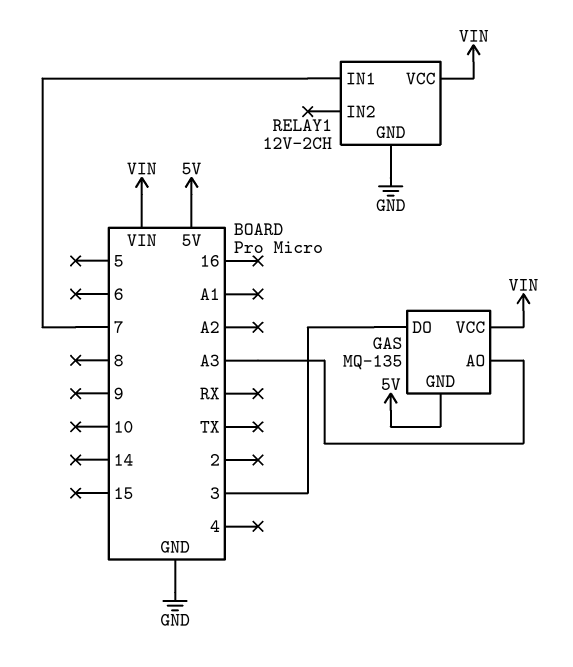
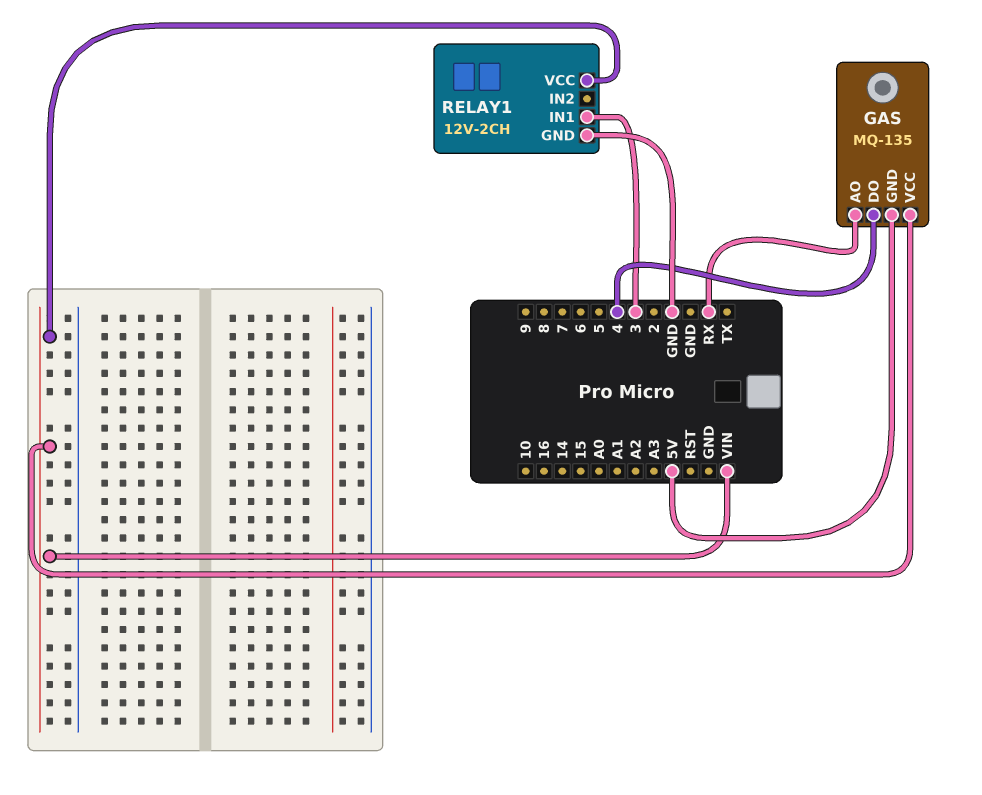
GAS pin AO: A3 -> RX
GAS pin DO: 3 -> 4
RELAY1 pin IN1: 7 -> 3

